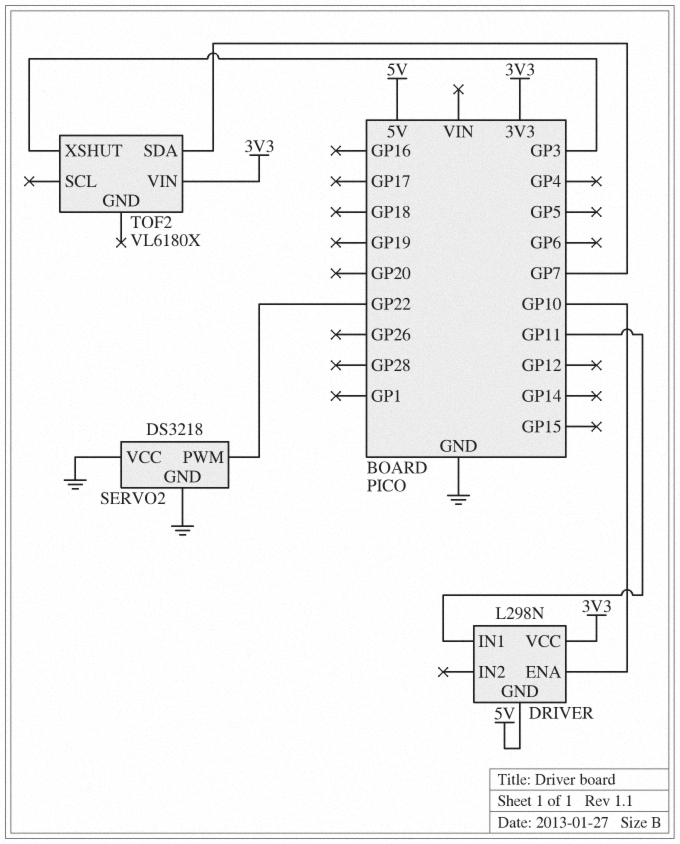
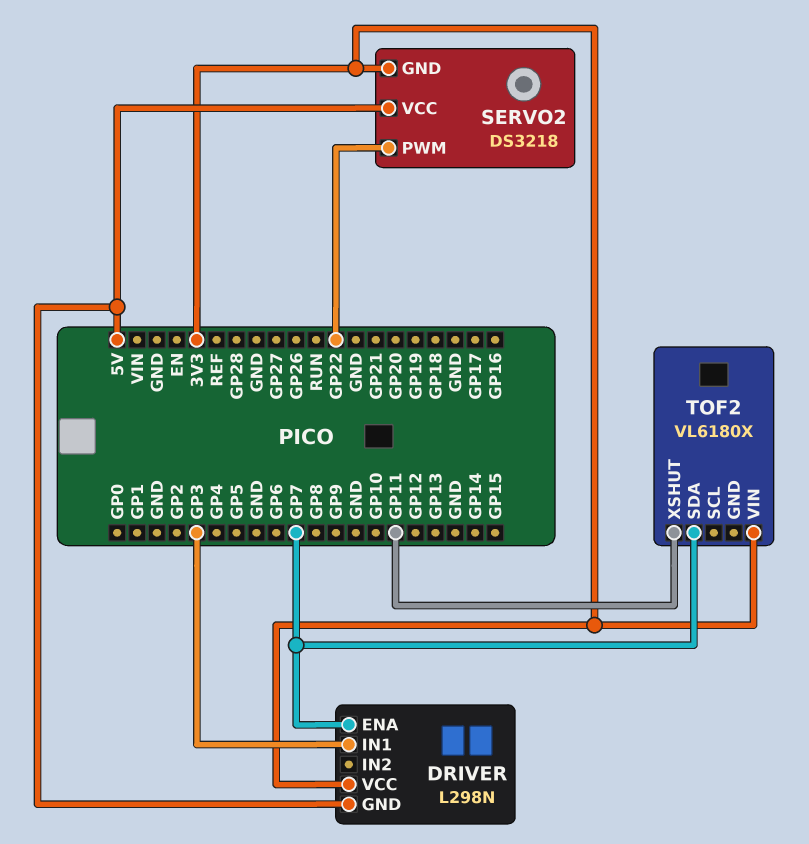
DRIVER pin ENA: GP10 -> GP7
DRIVER pin IN1: GP11 -> GP3
SERVO2 pin GND: GND -> 3V3
SERVO2 pin VCC: GND -> 5V
TOF2 pin XSHUT: GP3 -> GP11

